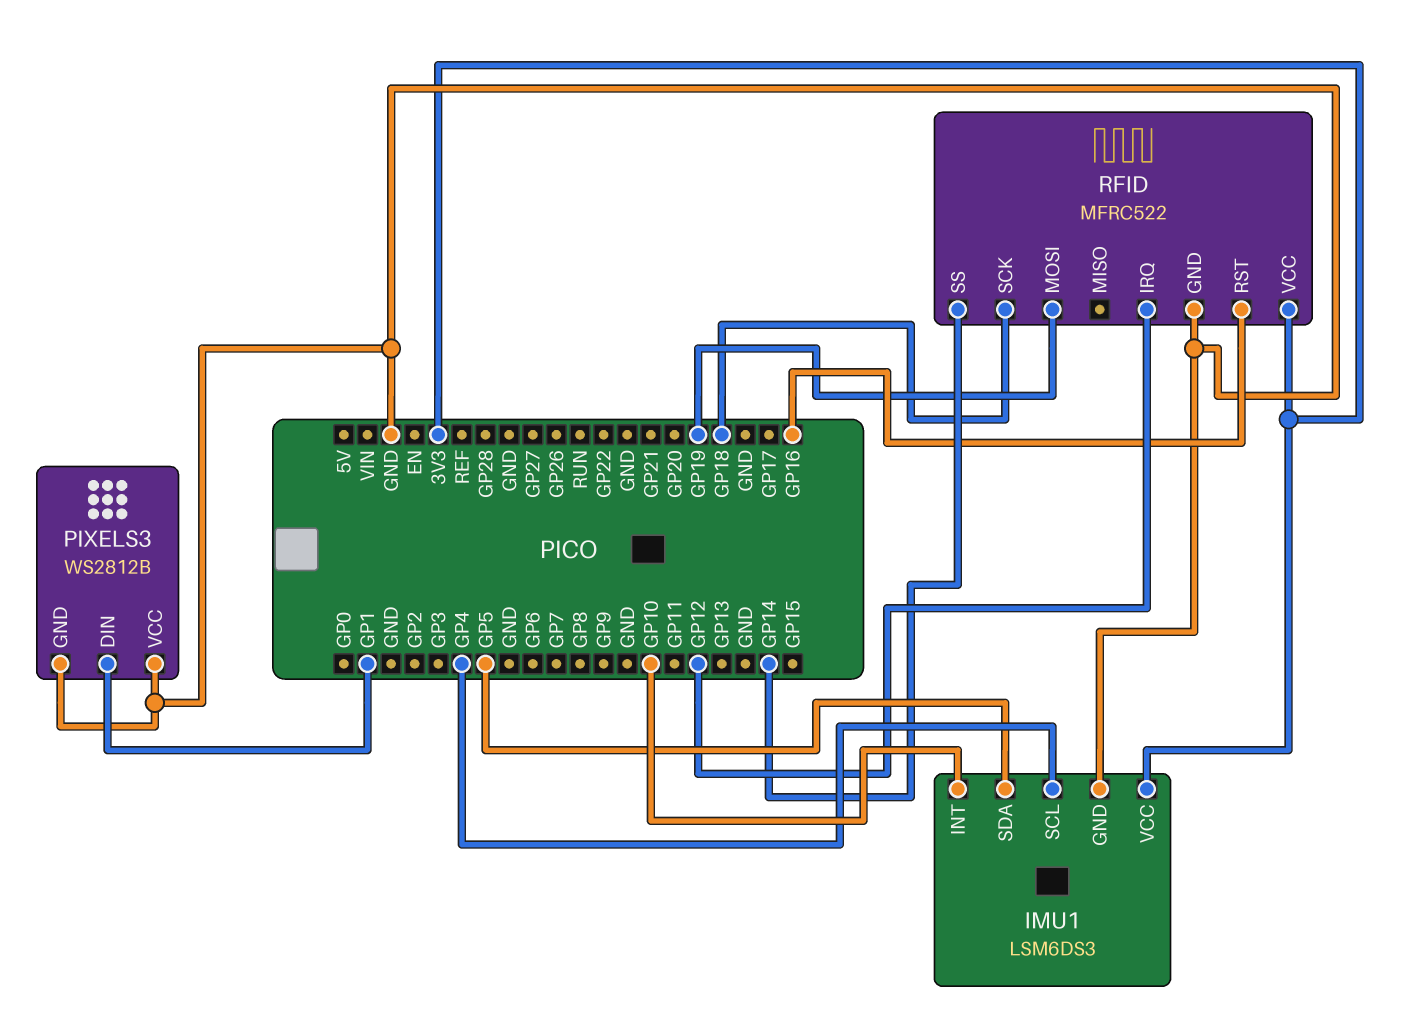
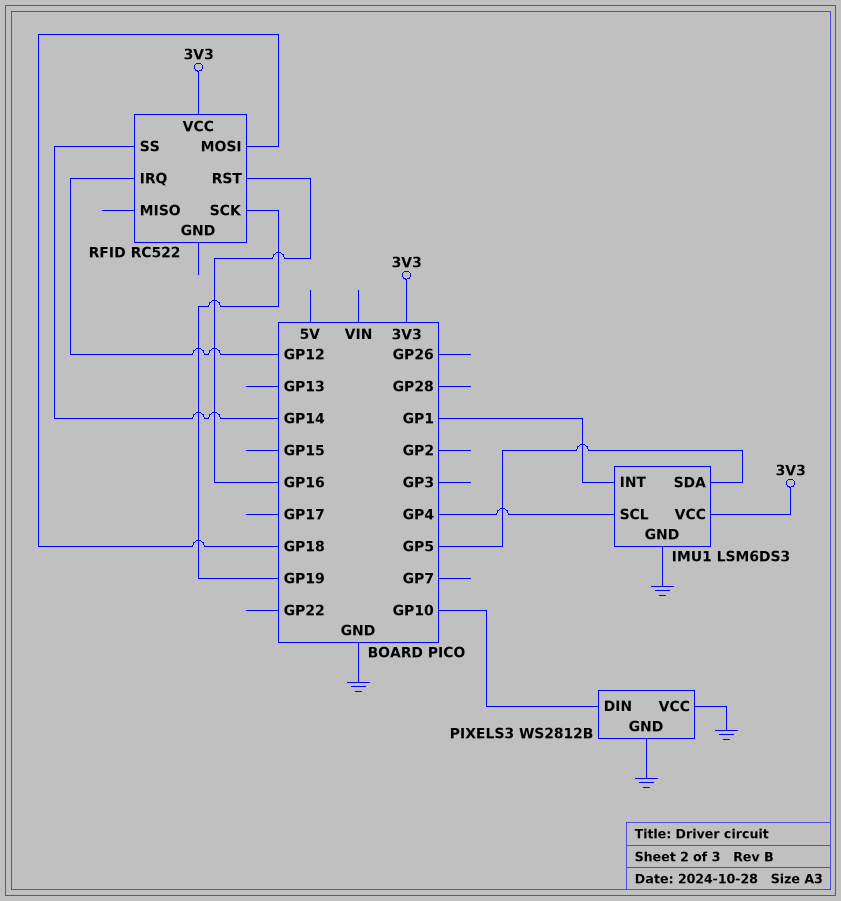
IMU1 pin INT: GP10 -> GP1
PIXELS3 pin DIN: GP1 -> GP10
RFID: MFRC522 -> RC522
RFID pin GND: GND -> none
RFID pin MOSI: GP19 -> GP18
RFID pin SCK: GP18 -> GP19

